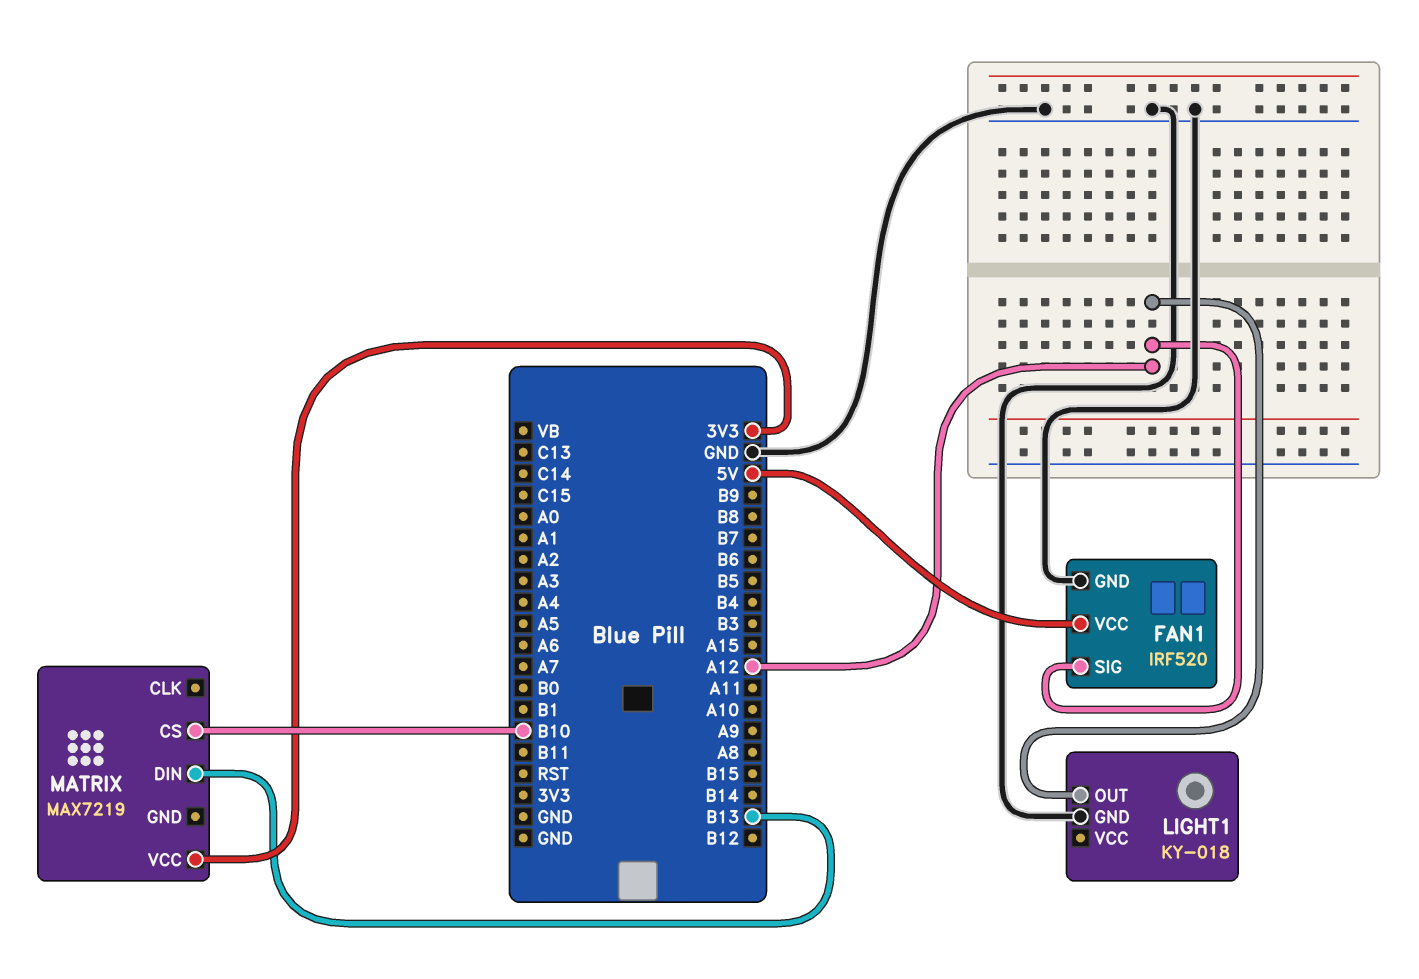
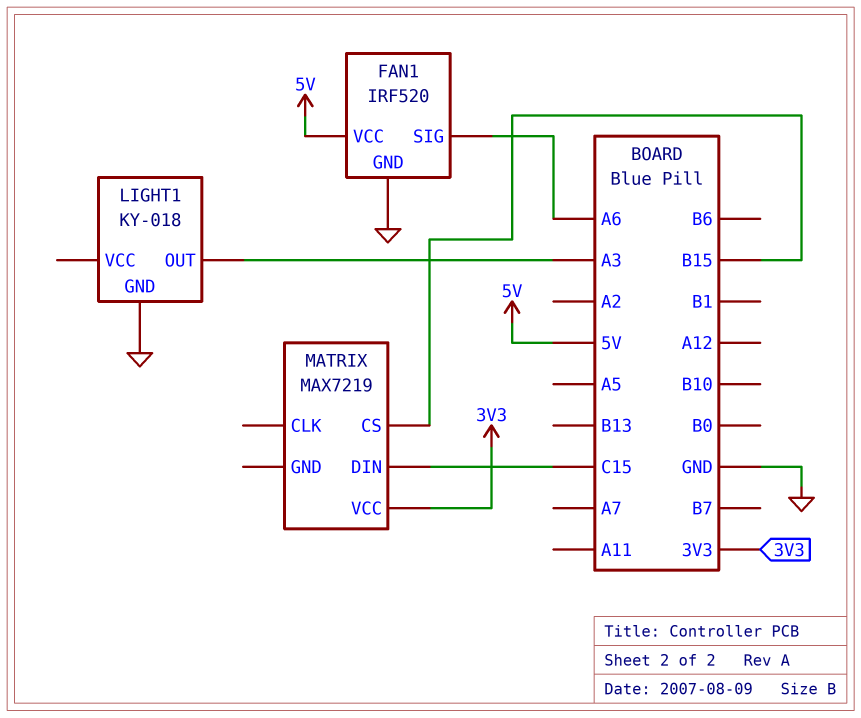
FAN1 pin SIG: A12 -> A6
LIGHT1 pin OUT: A12 -> A3
MATRIX pin CS: B10 -> B15
MATRIX pin DIN: B13 -> C15

